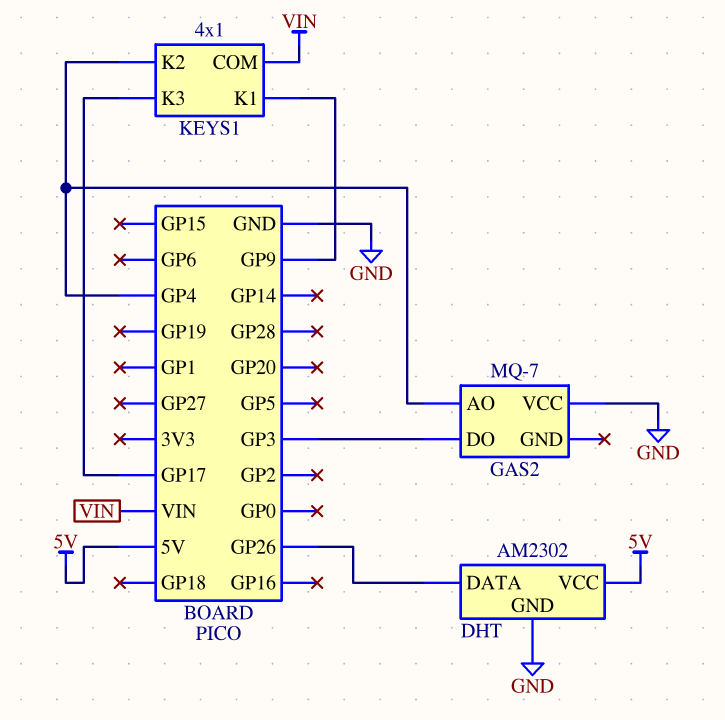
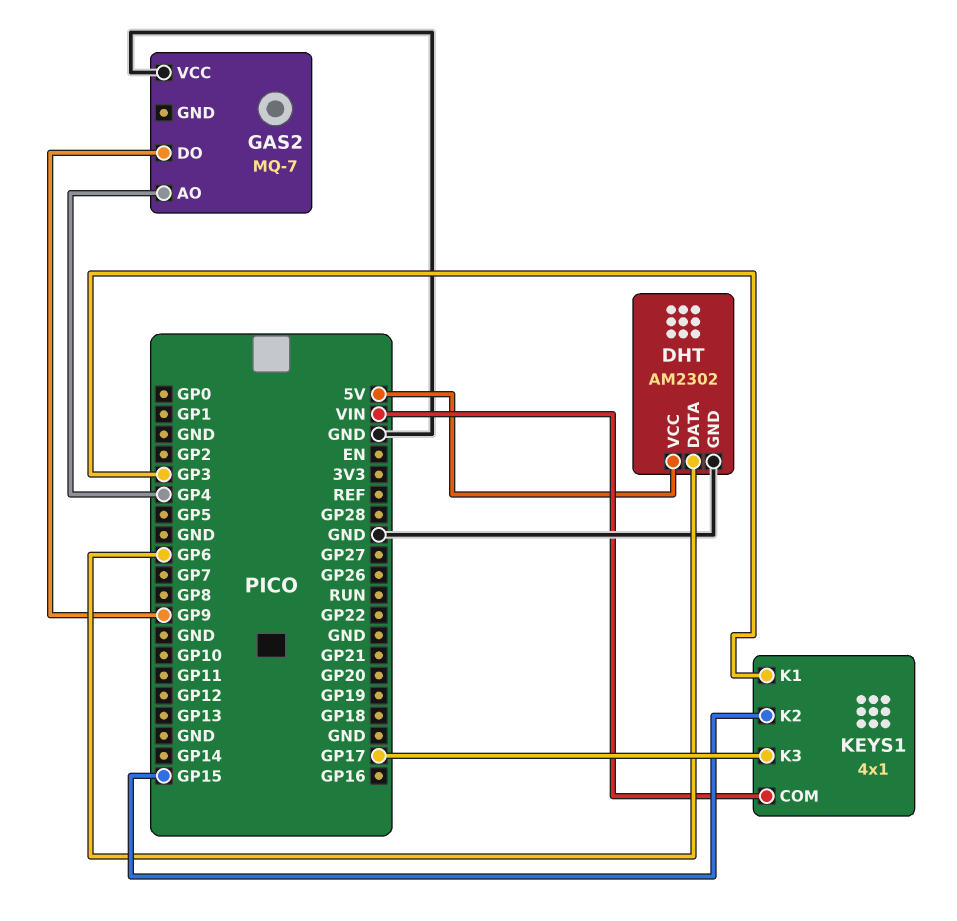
DHT pin DATA: GP26 -> GP6
GAS2 pin DO: GP3 -> GP9
KEYS1 pin K1: GP9 -> GP3
KEYS1 pin K2: GP4 -> GP15

